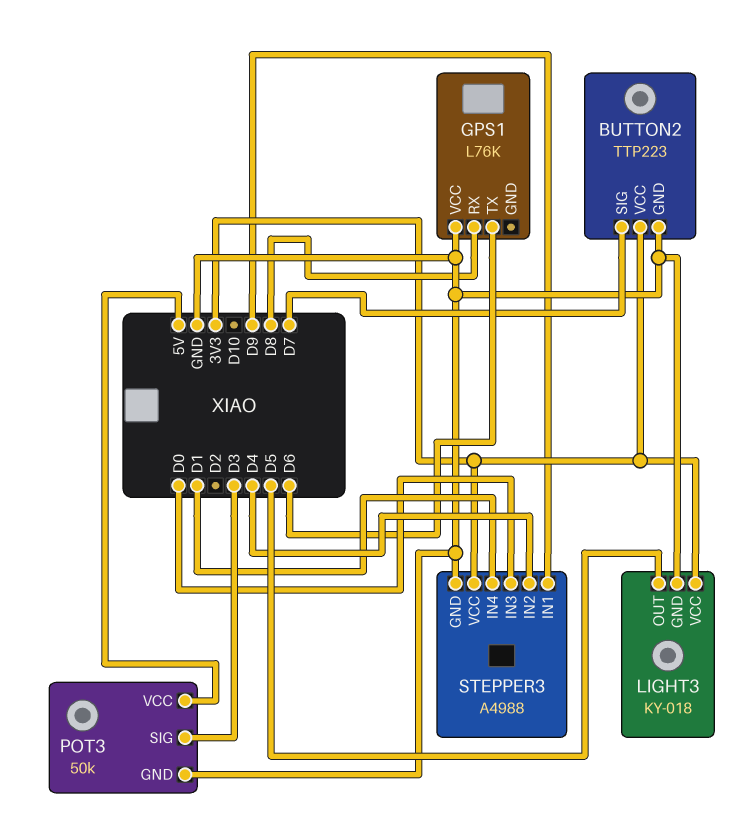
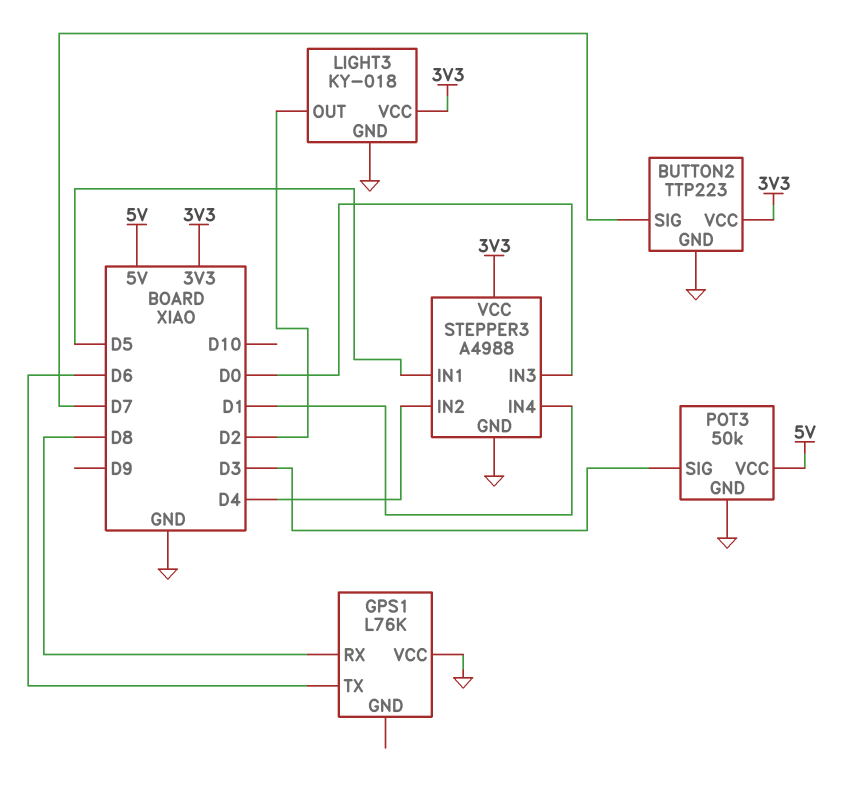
LIGHT3 pin OUT: D5 -> D2
STEPPER3 pin IN1: D9 -> D5

